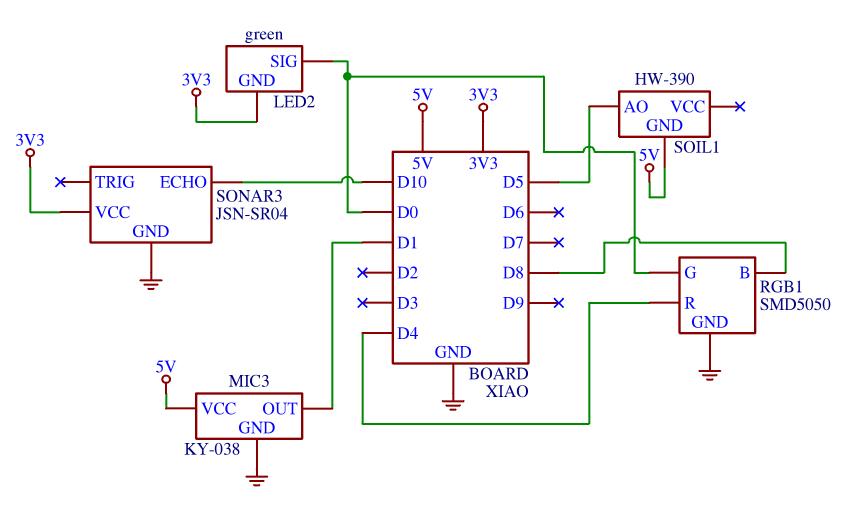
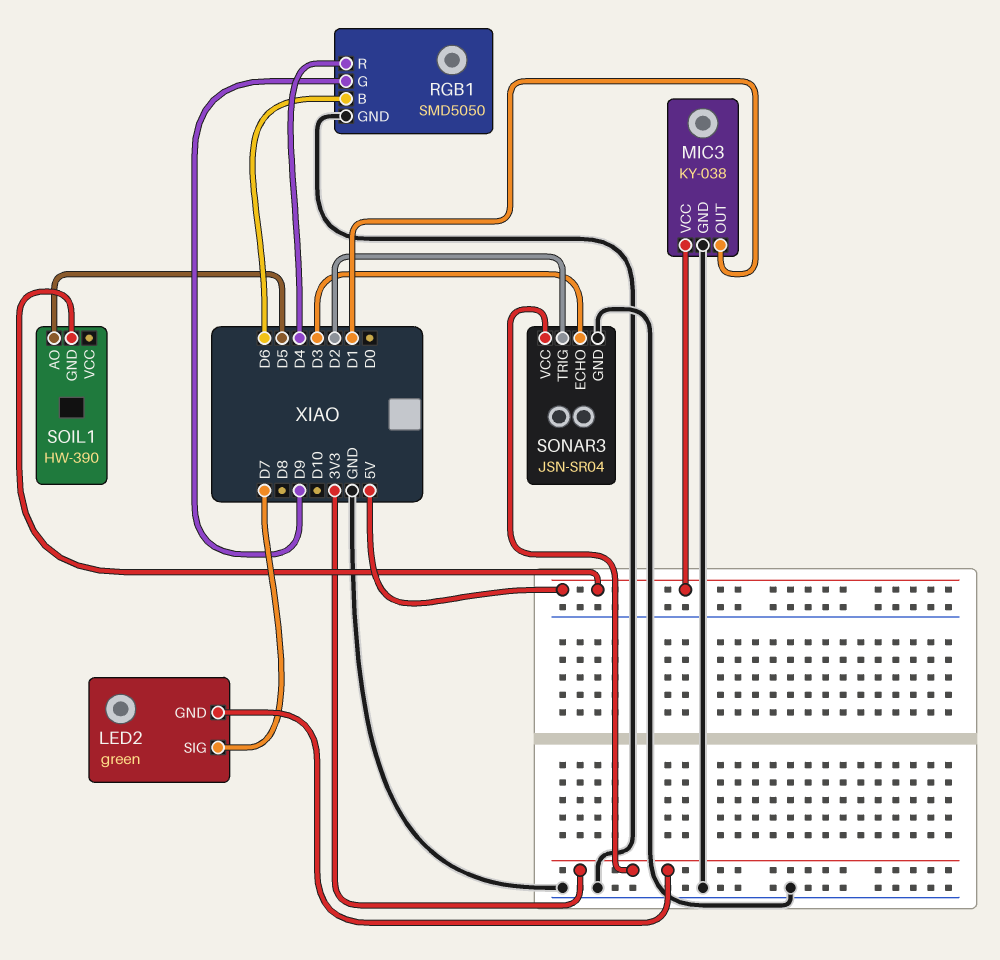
LED2 pin SIG: D0 -> D7
RGB1 pin B: D8 -> D6
RGB1 pin G: D0 -> D9
SONAR3 pin ECHO: D10 -> D3
SONAR3 pin TRIG: none -> D2

